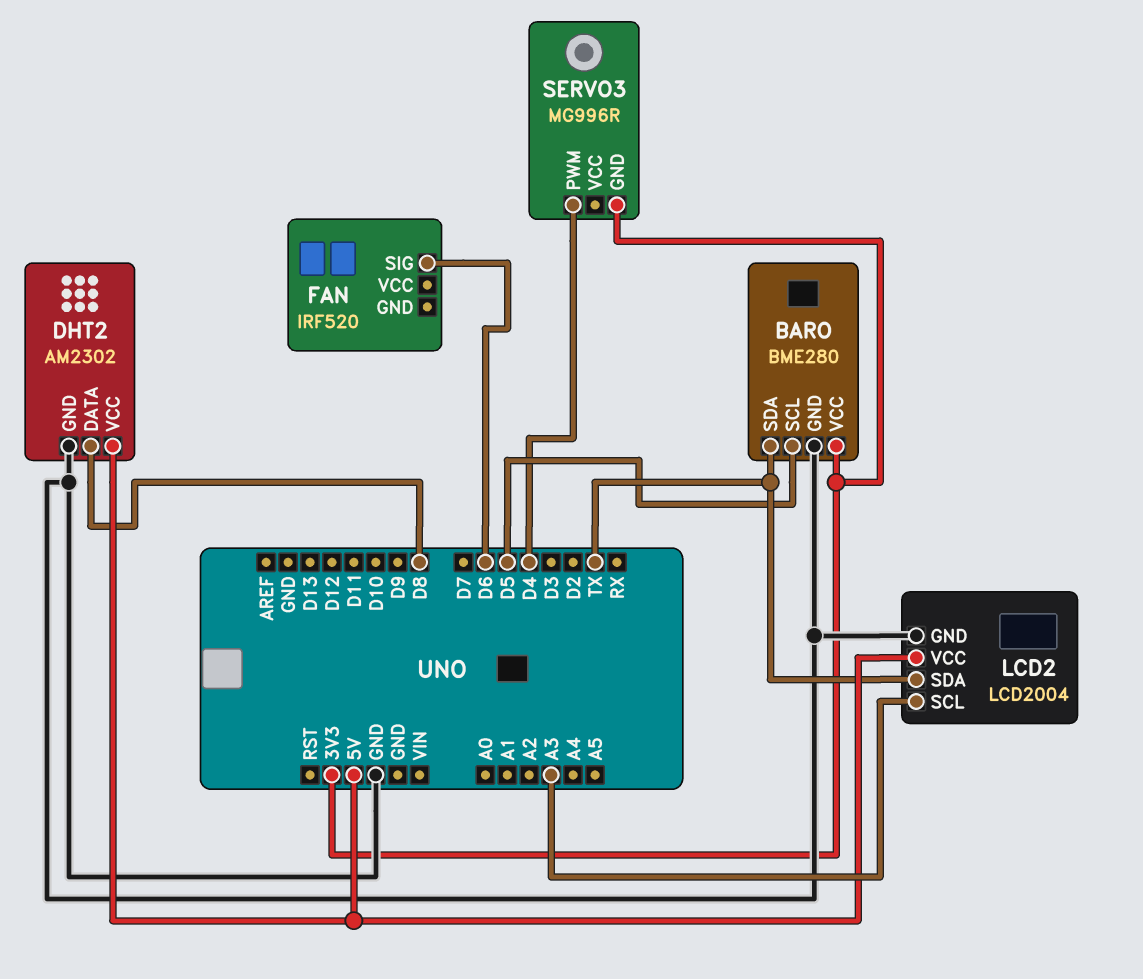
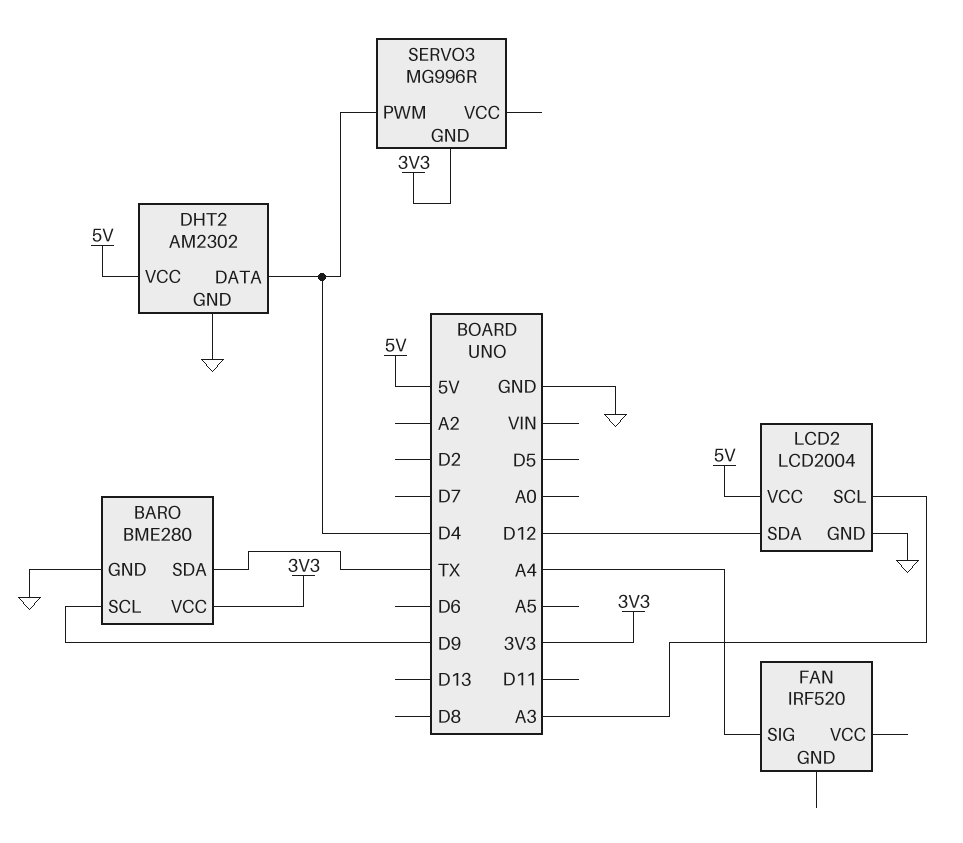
BARO pin SCL: D5 -> D9
DHT2 pin DATA: D8 -> D4
FAN pin SIG: D6 -> A4
LCD2 pin SDA: TX -> D12

